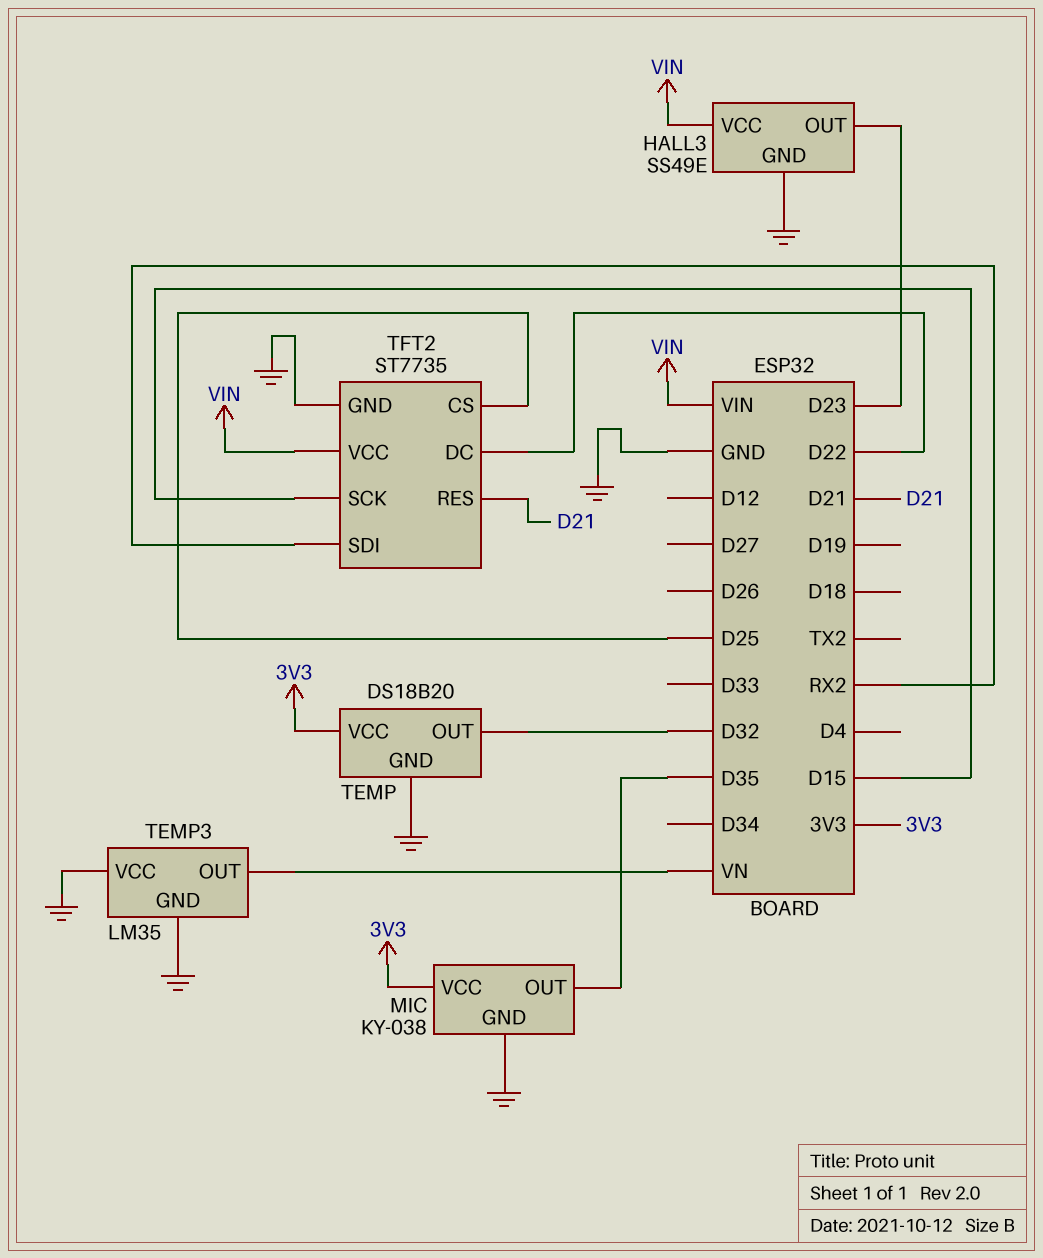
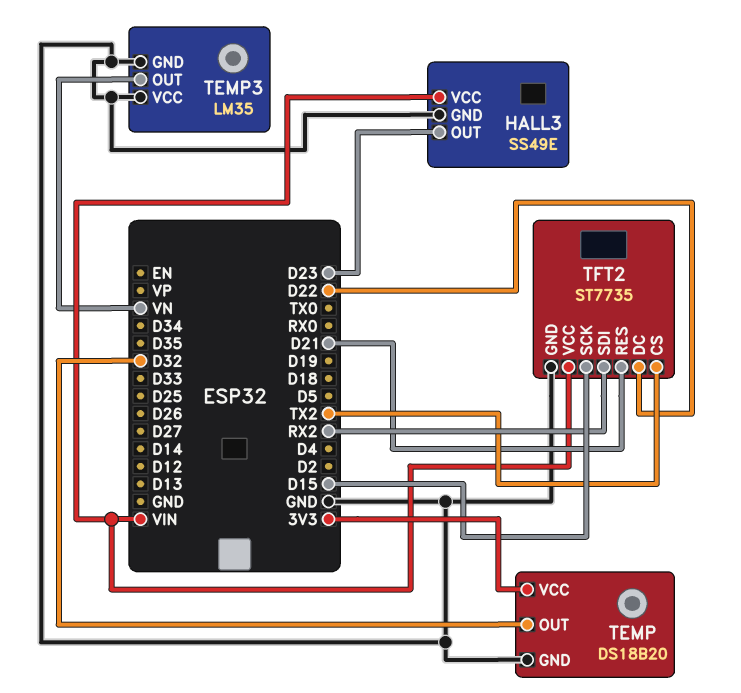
MIC: KY-038 -> none
MIC pin GND: GND -> none
MIC pin OUT: D35 -> none
MIC pin VCC: 3V3 -> none
TFT2 pin CS: D25 -> TX2

